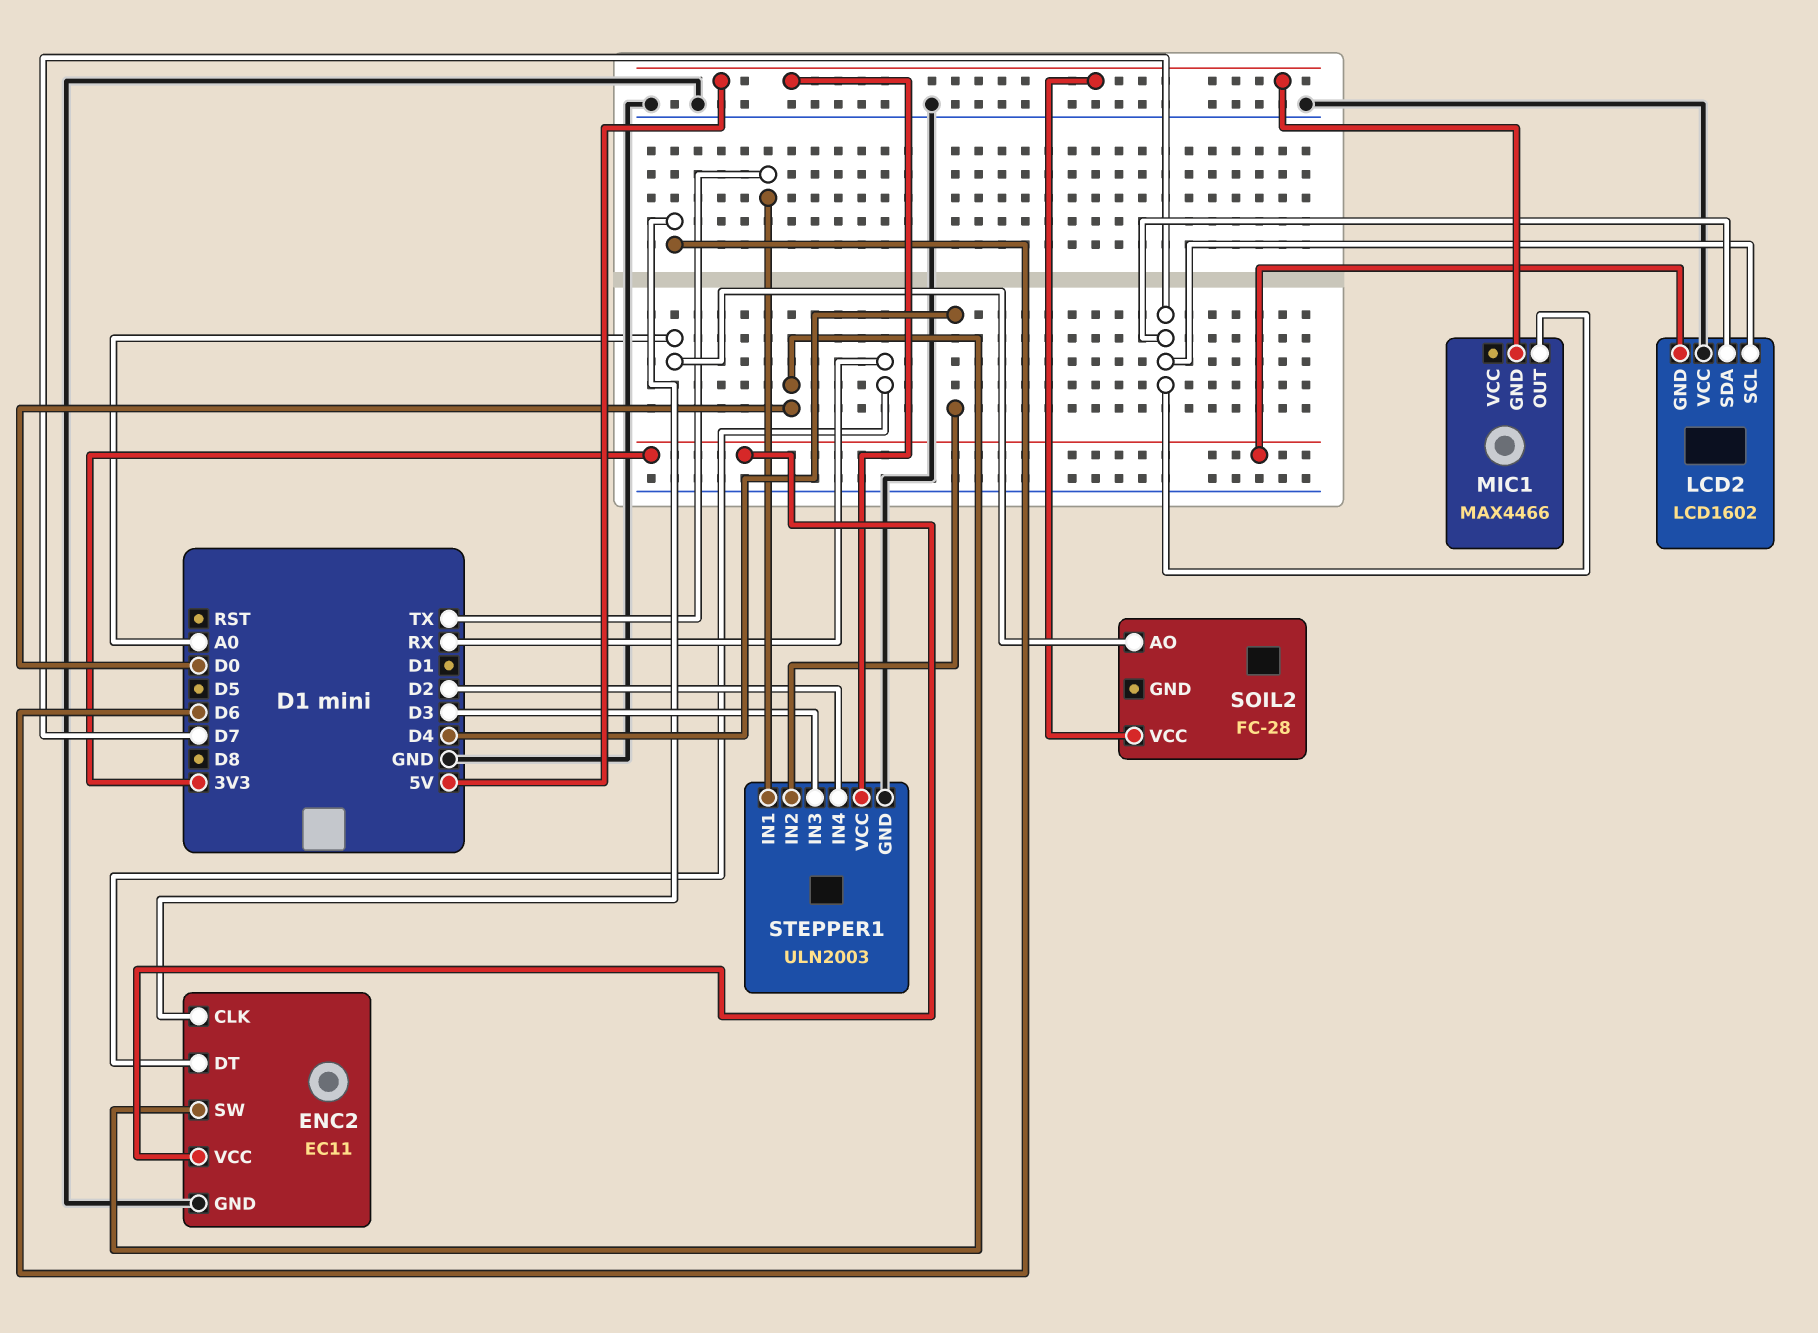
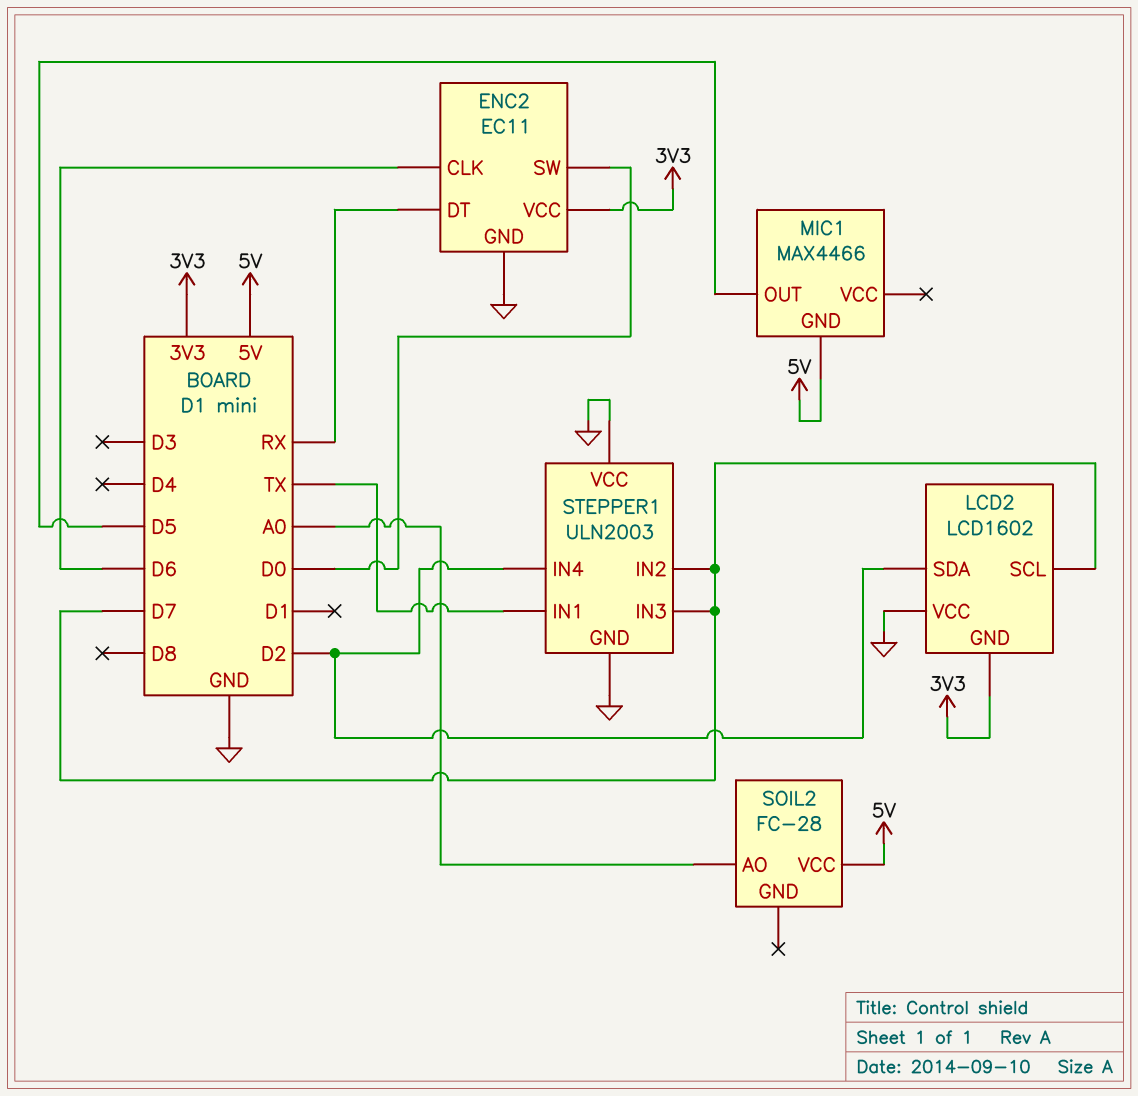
LCD2 pin SDA: D7 -> D2
MIC1 pin OUT: D7 -> D5
STEPPER1 pin IN2: D4 -> D7
STEPPER1 pin IN3: D3 -> D7
STEPPER1 pin VCC: 5V -> GND

